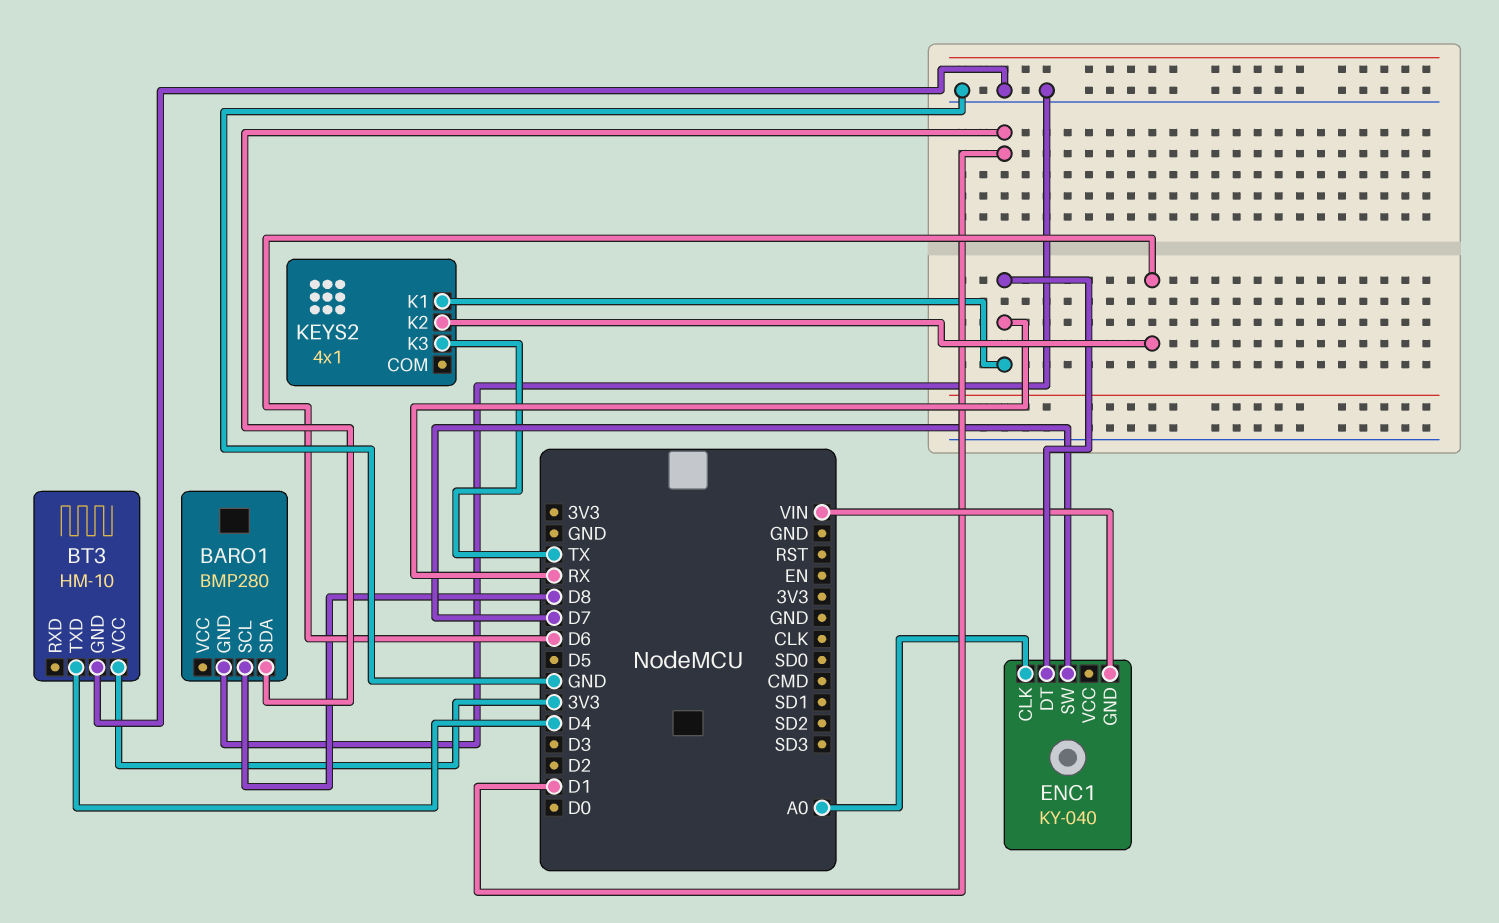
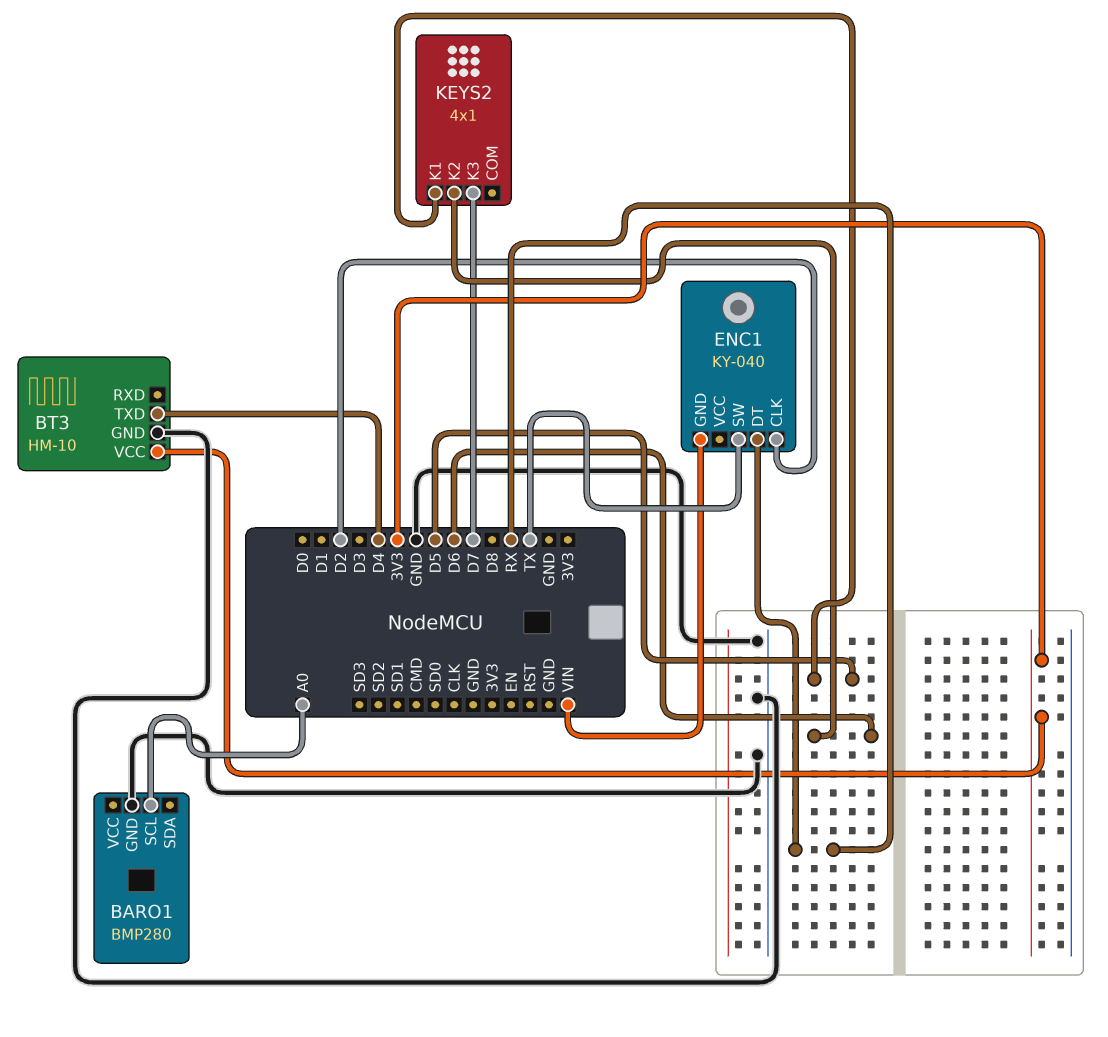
BARO1 pin SCL: D8 -> A0
BARO1 pin SDA: D1 -> none
ENC1 pin CLK: A0 -> D2
ENC1 pin SW: D7 -> TX
KEYS2 pin K1: RX -> D5
KEYS2 pin K3: TX -> D7

